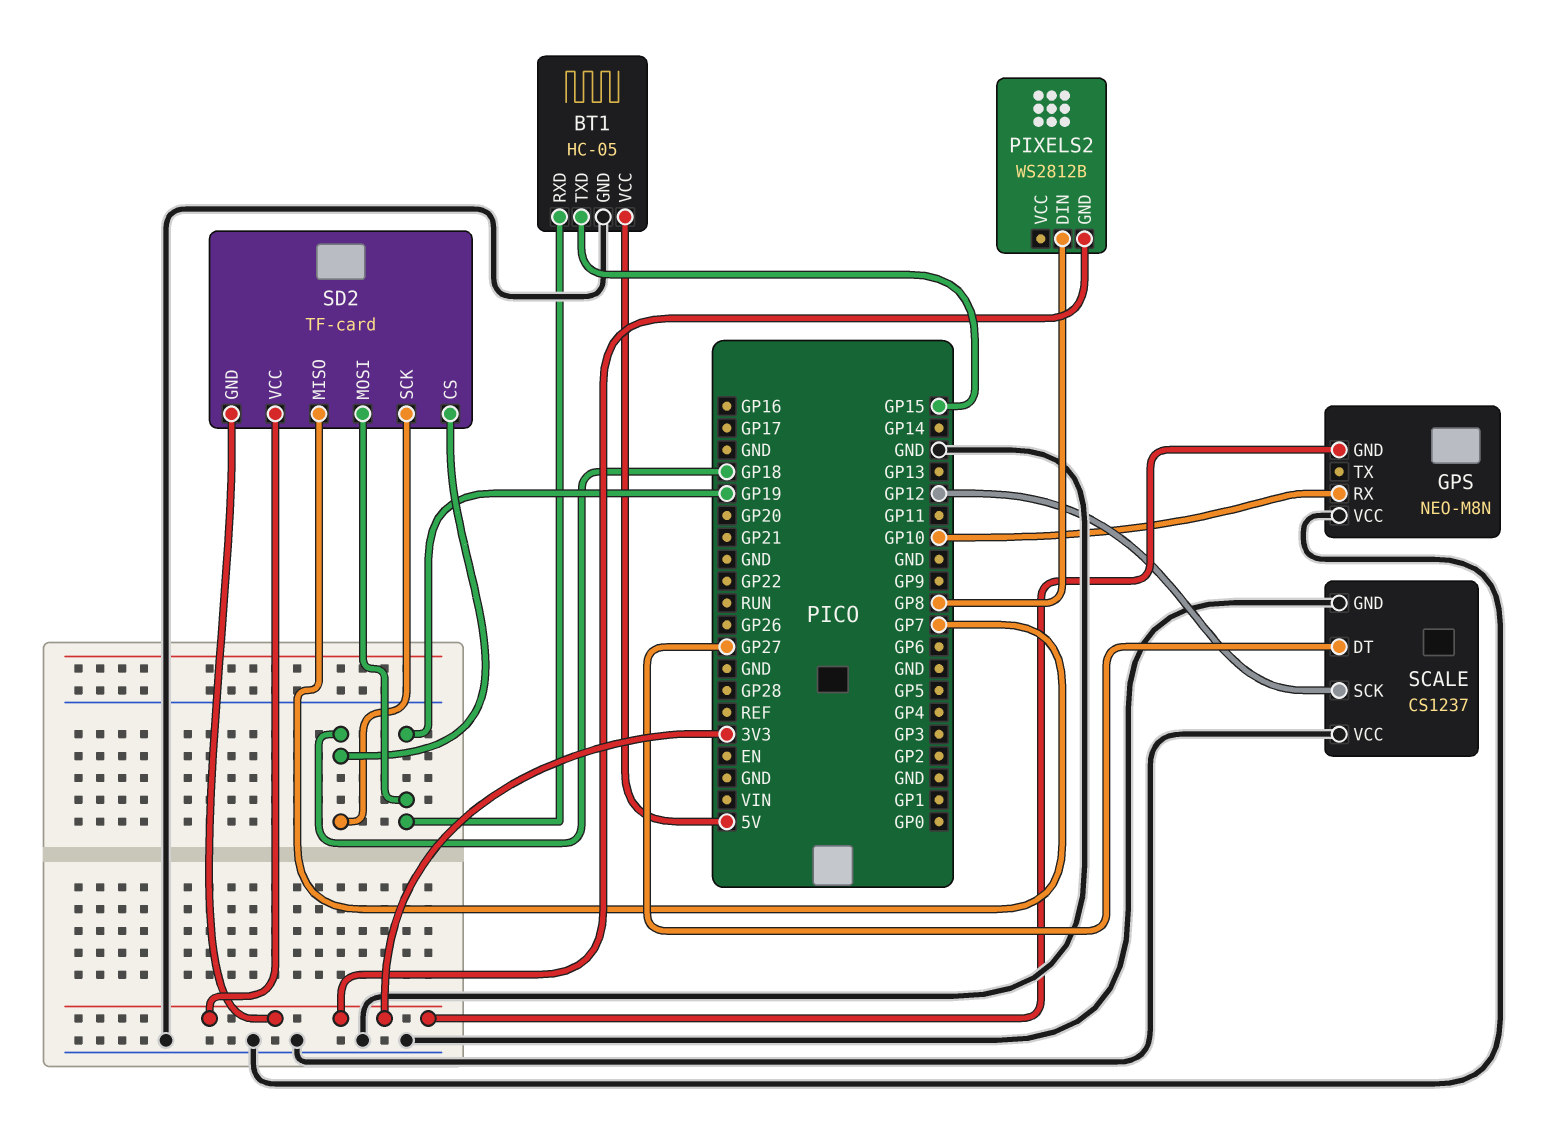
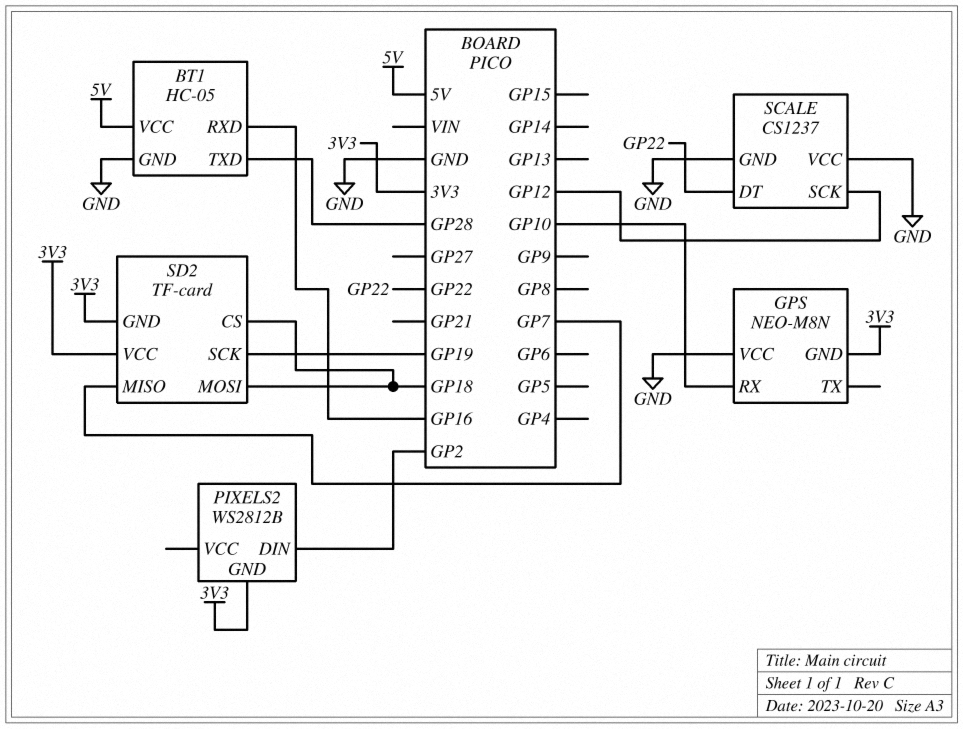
BT1 pin RXD: GP19 -> GP16
BT1 pin TXD: GP15 -> GP28
PIXELS2 pin DIN: GP8 -> GP2
SCALE pin DT: GP27 -> GP22
SD2 pin MOSI: GP19 -> GP18
SD2 pin SCK: GP18 -> GP19

